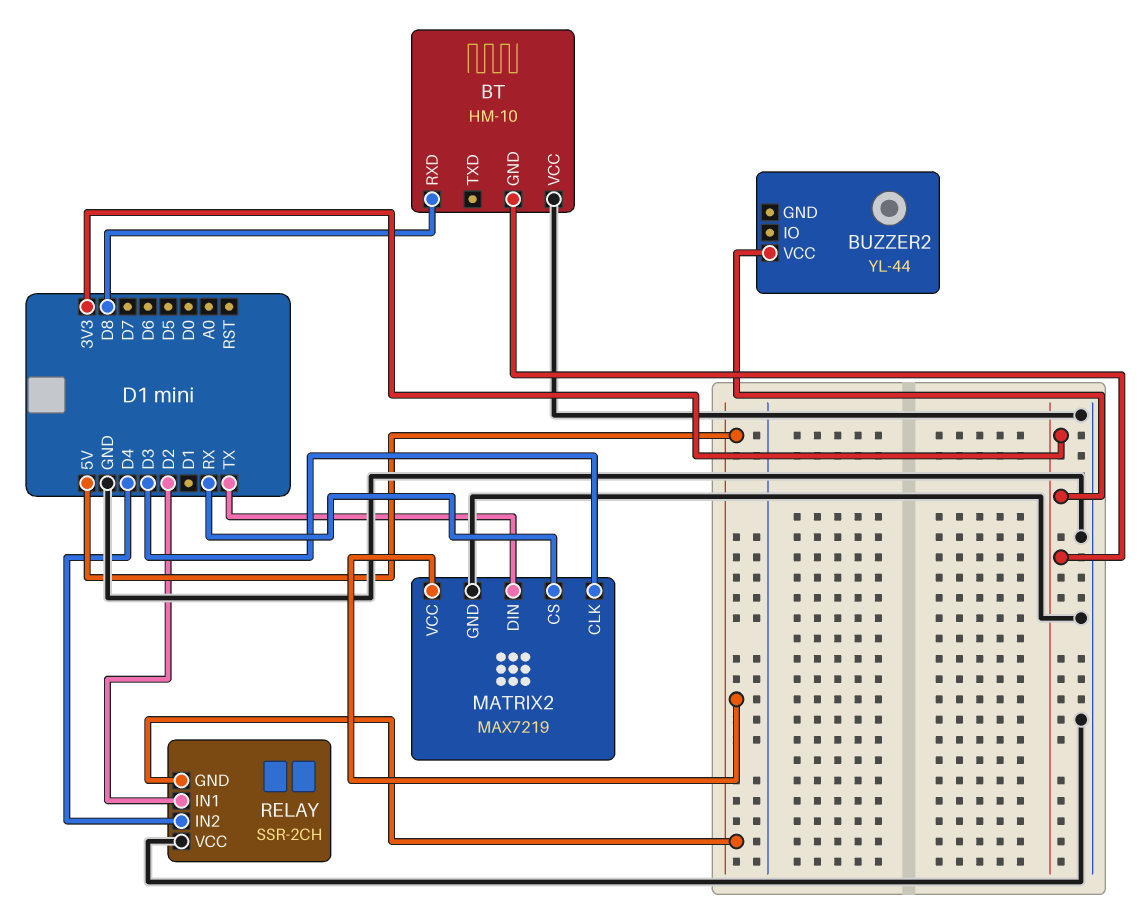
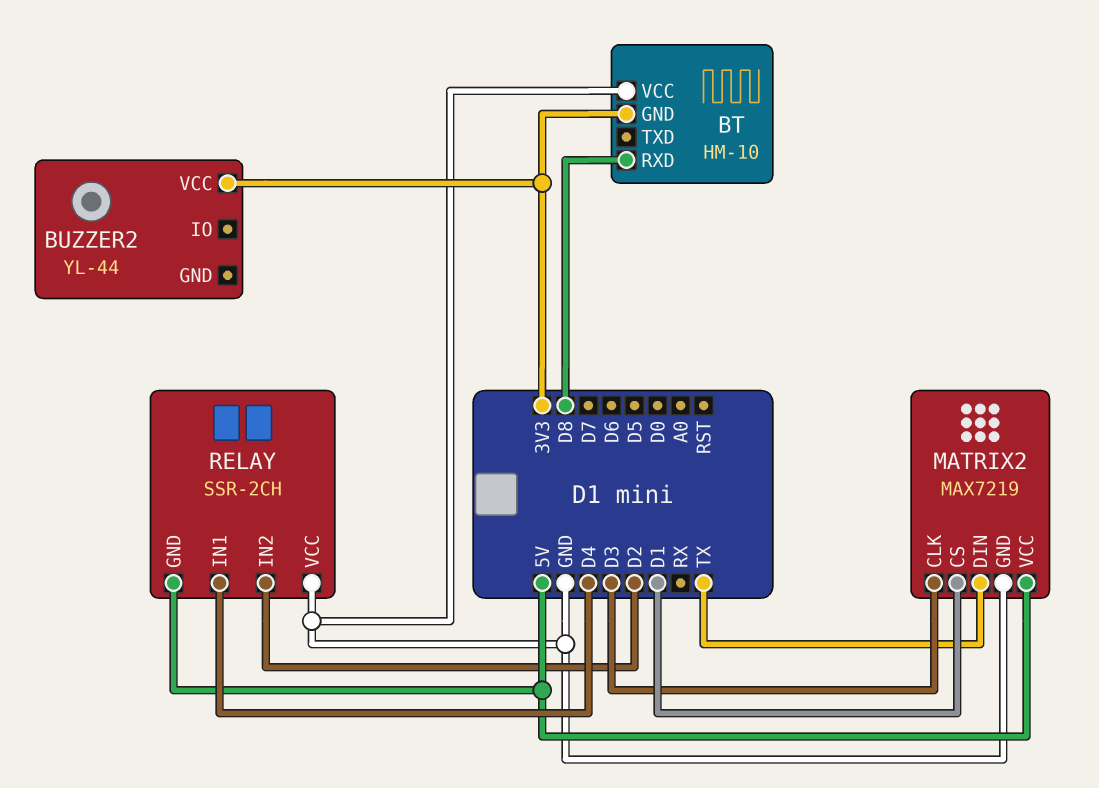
MATRIX2 pin CS: RX -> D1
RELAY pin IN1: D2 -> D4
RELAY pin IN2: D4 -> D2

